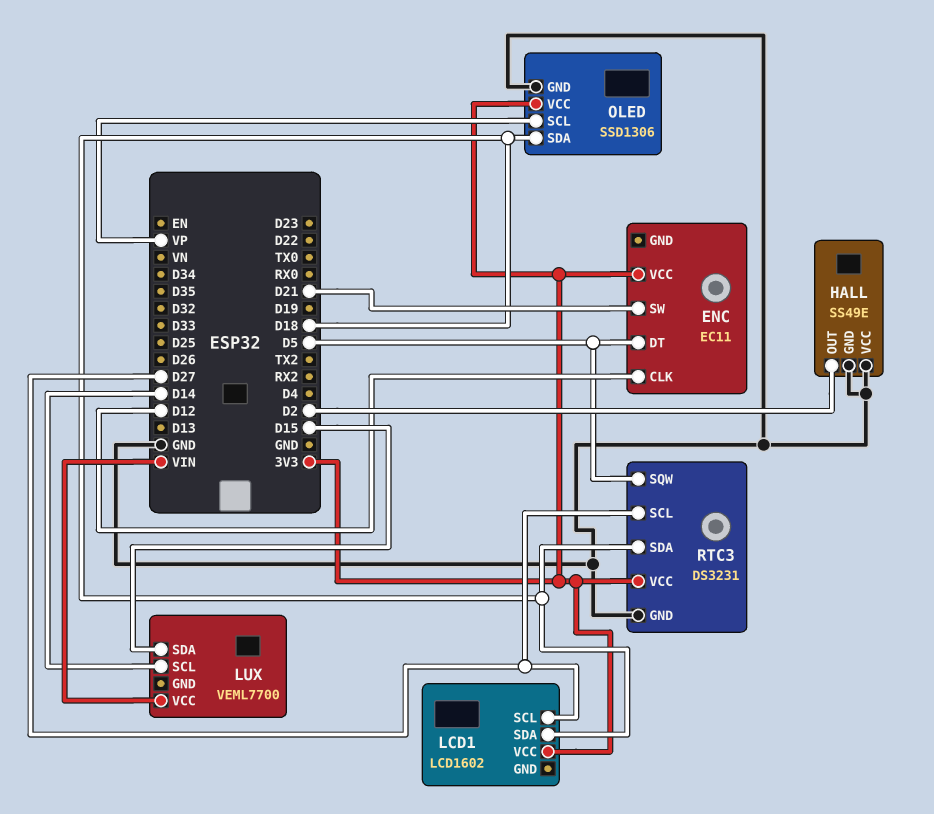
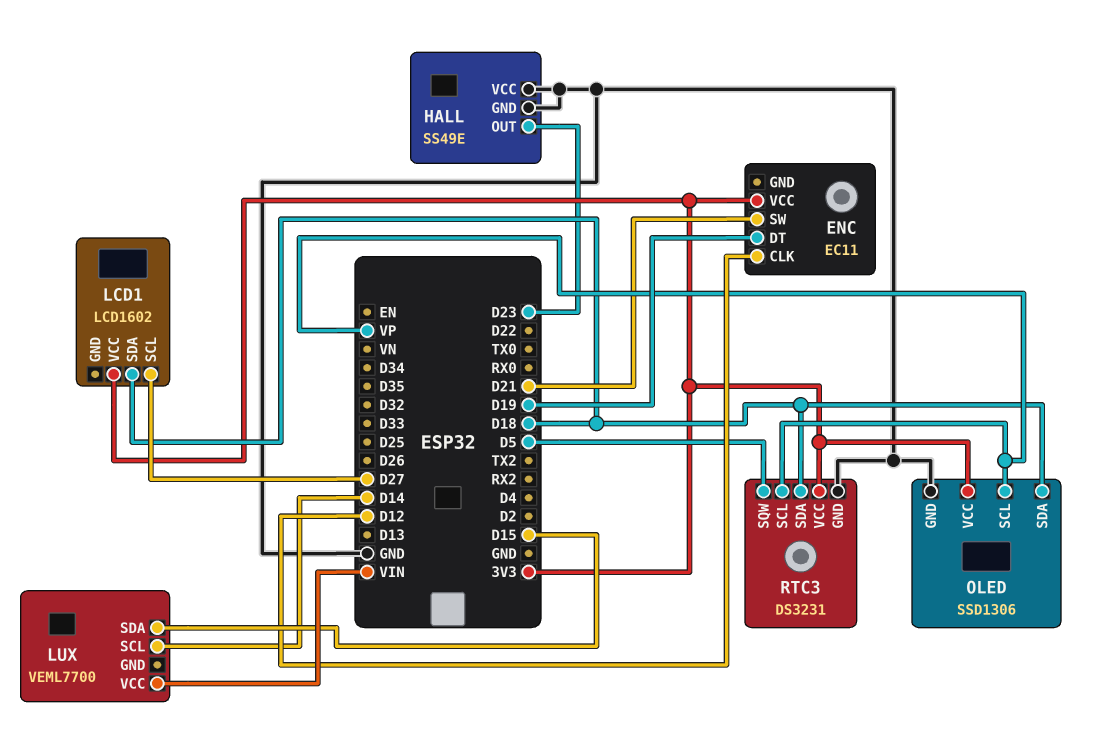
ENC pin DT: D5 -> D19
HALL pin OUT: D2 -> D23
RTC3 pin SCL: D27 -> VP

